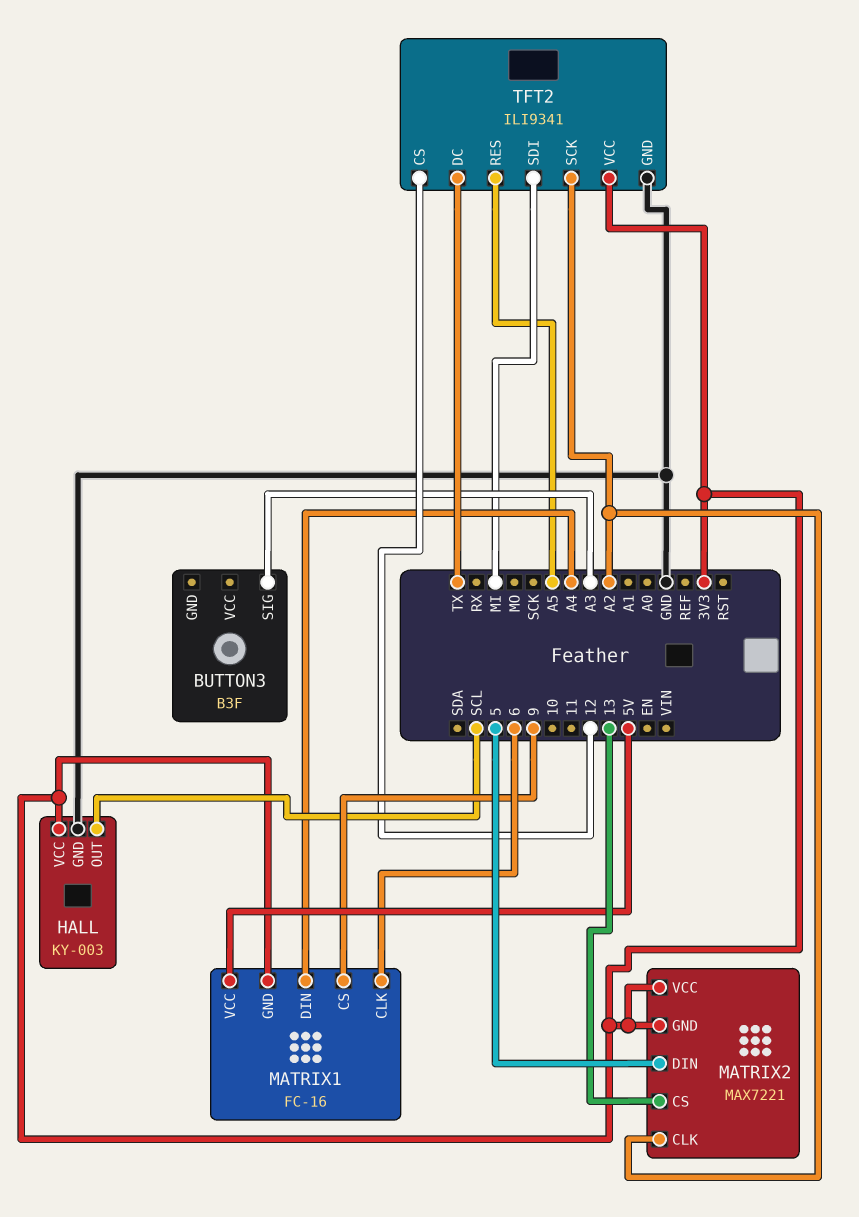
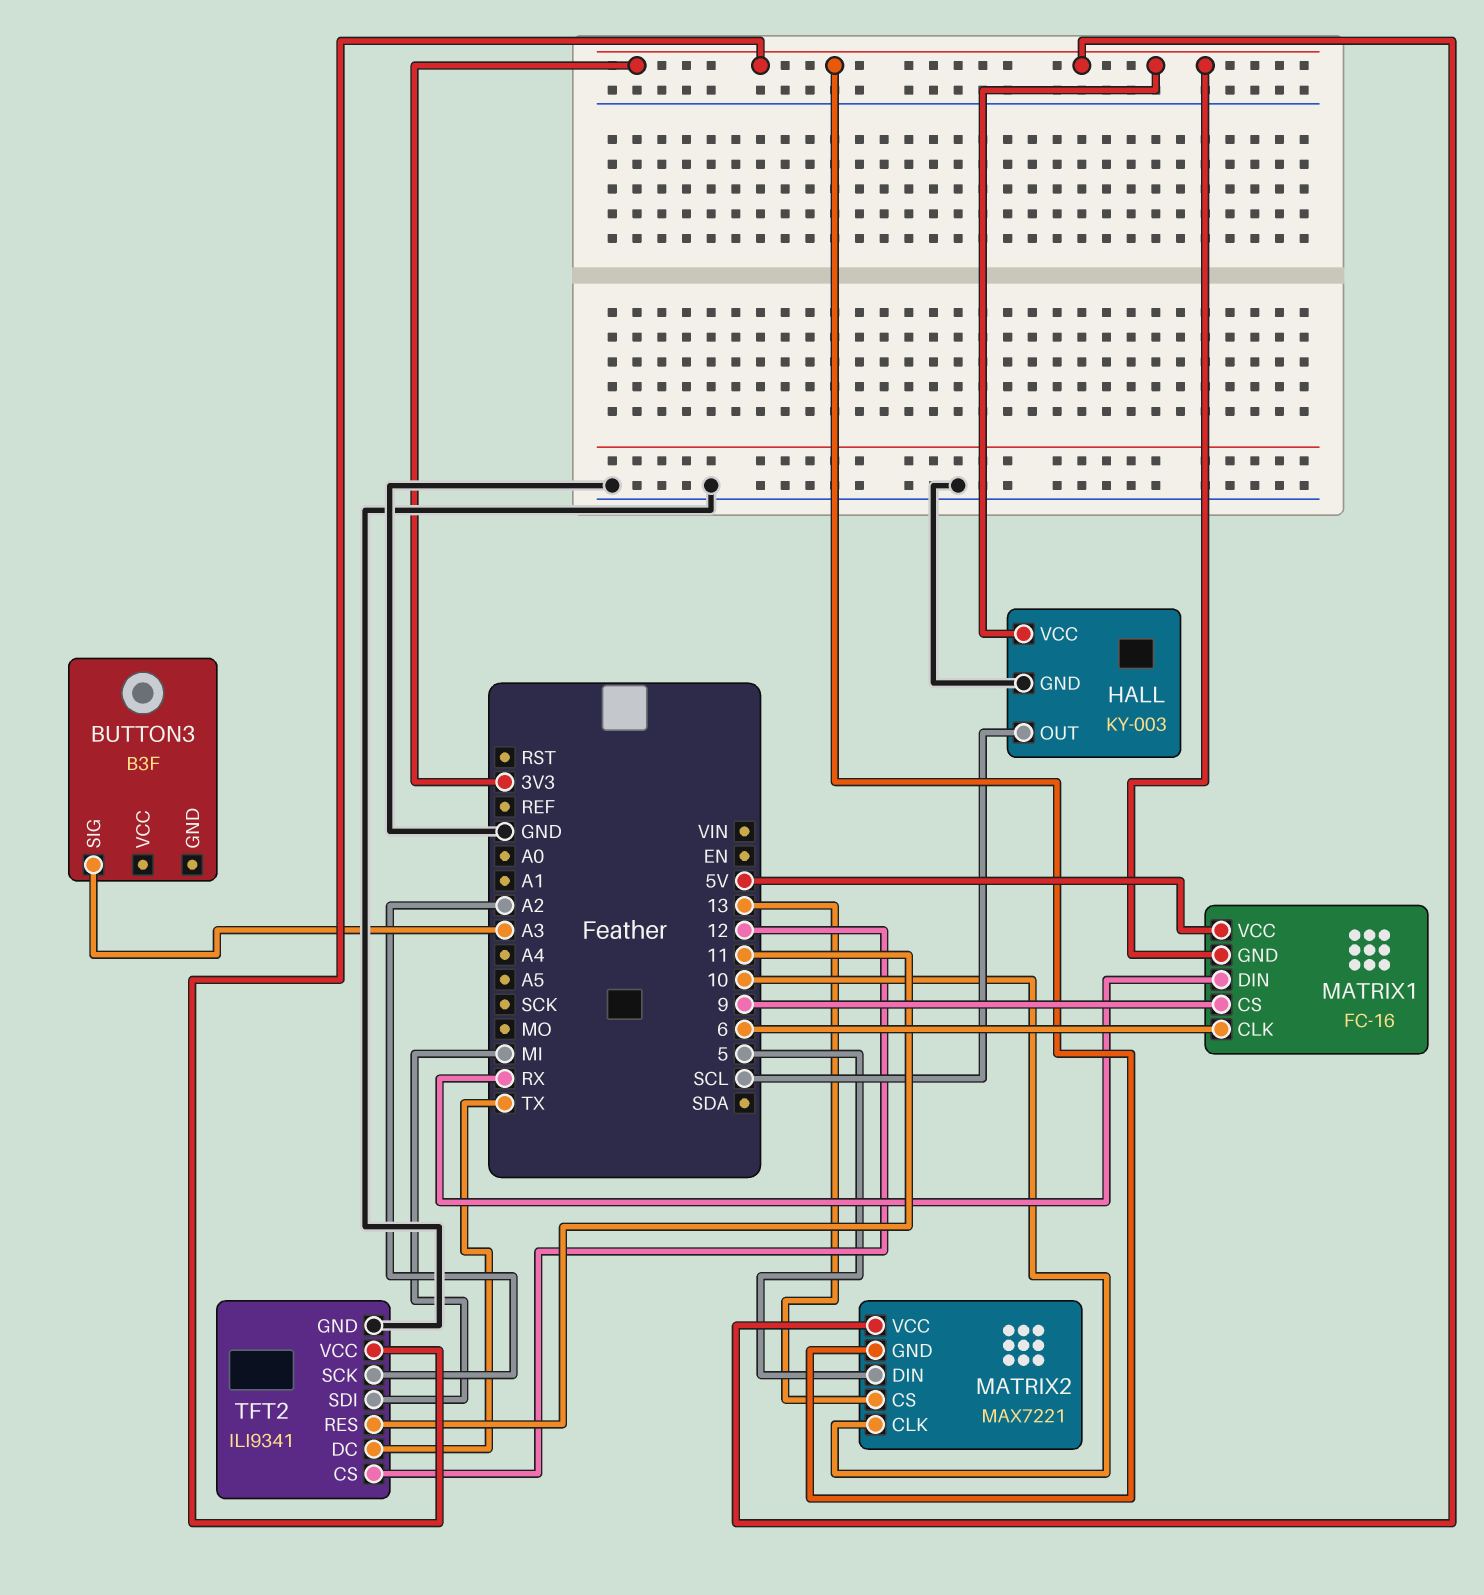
MATRIX1 pin DIN: A4 -> RX
MATRIX2 pin CLK: A2 -> 10
TFT2 pin RES: A5 -> 11

